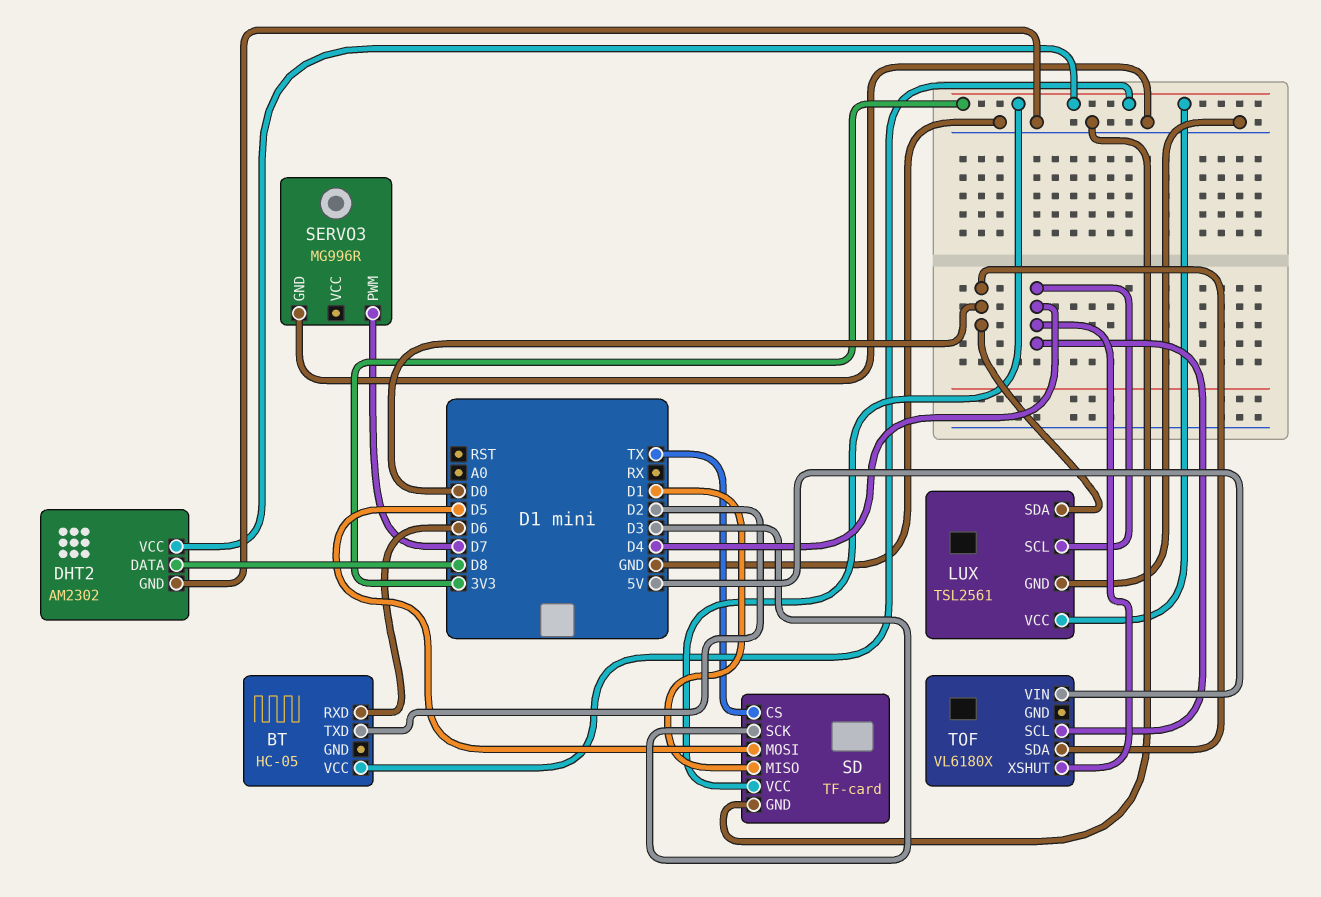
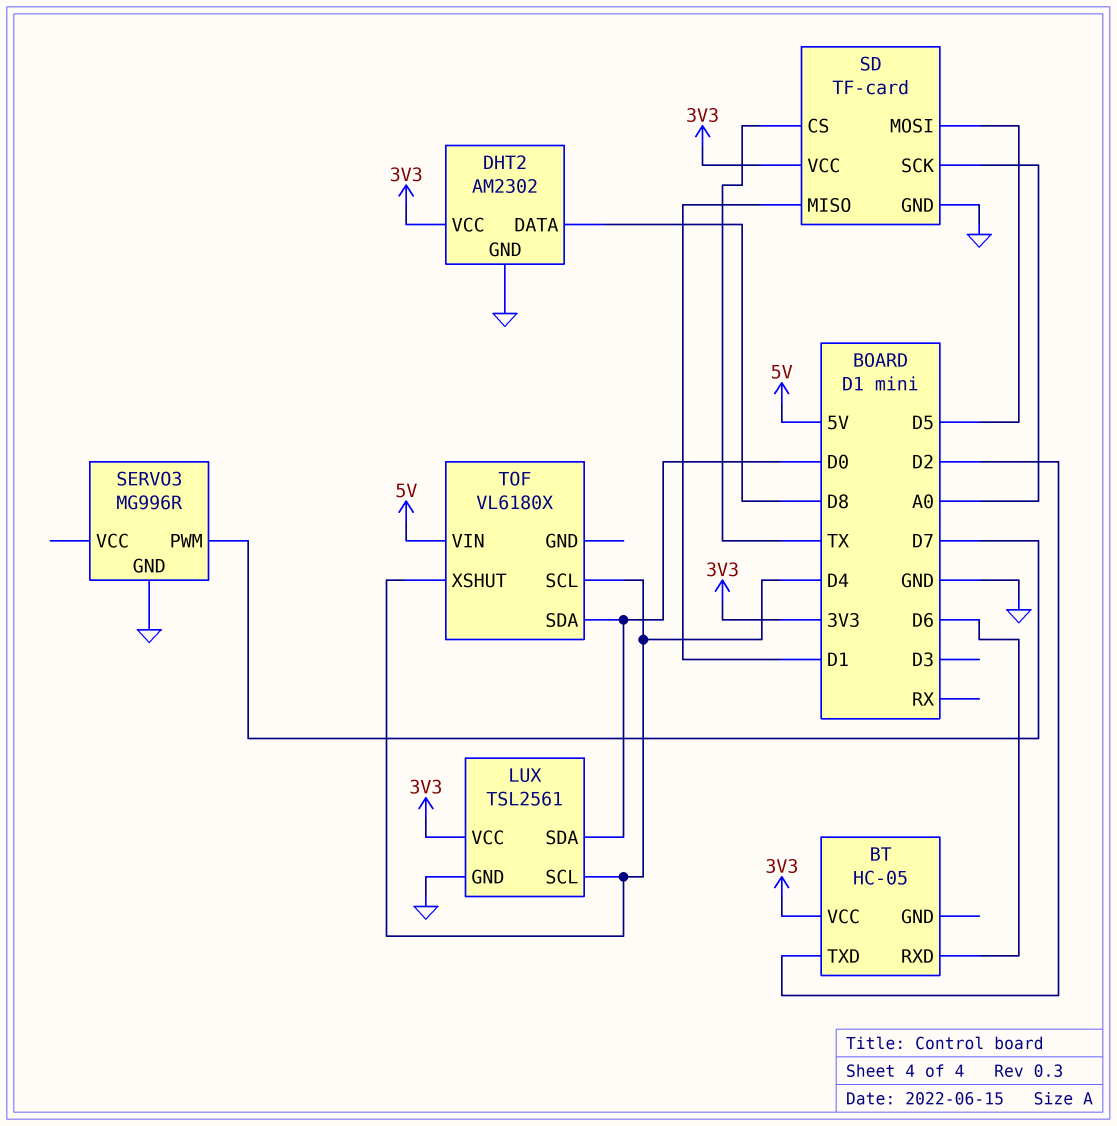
SD pin SCK: D3 -> A0

